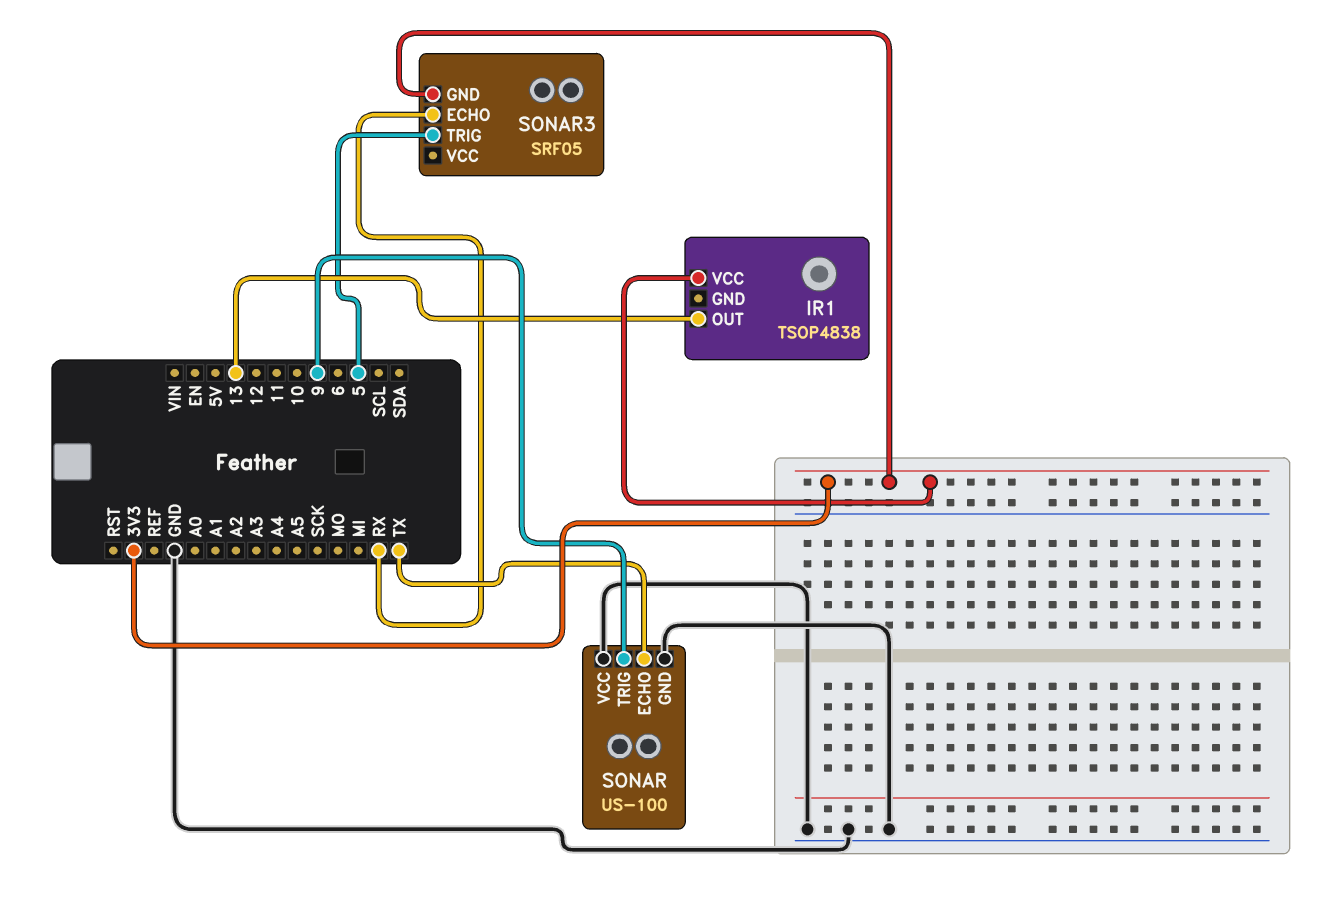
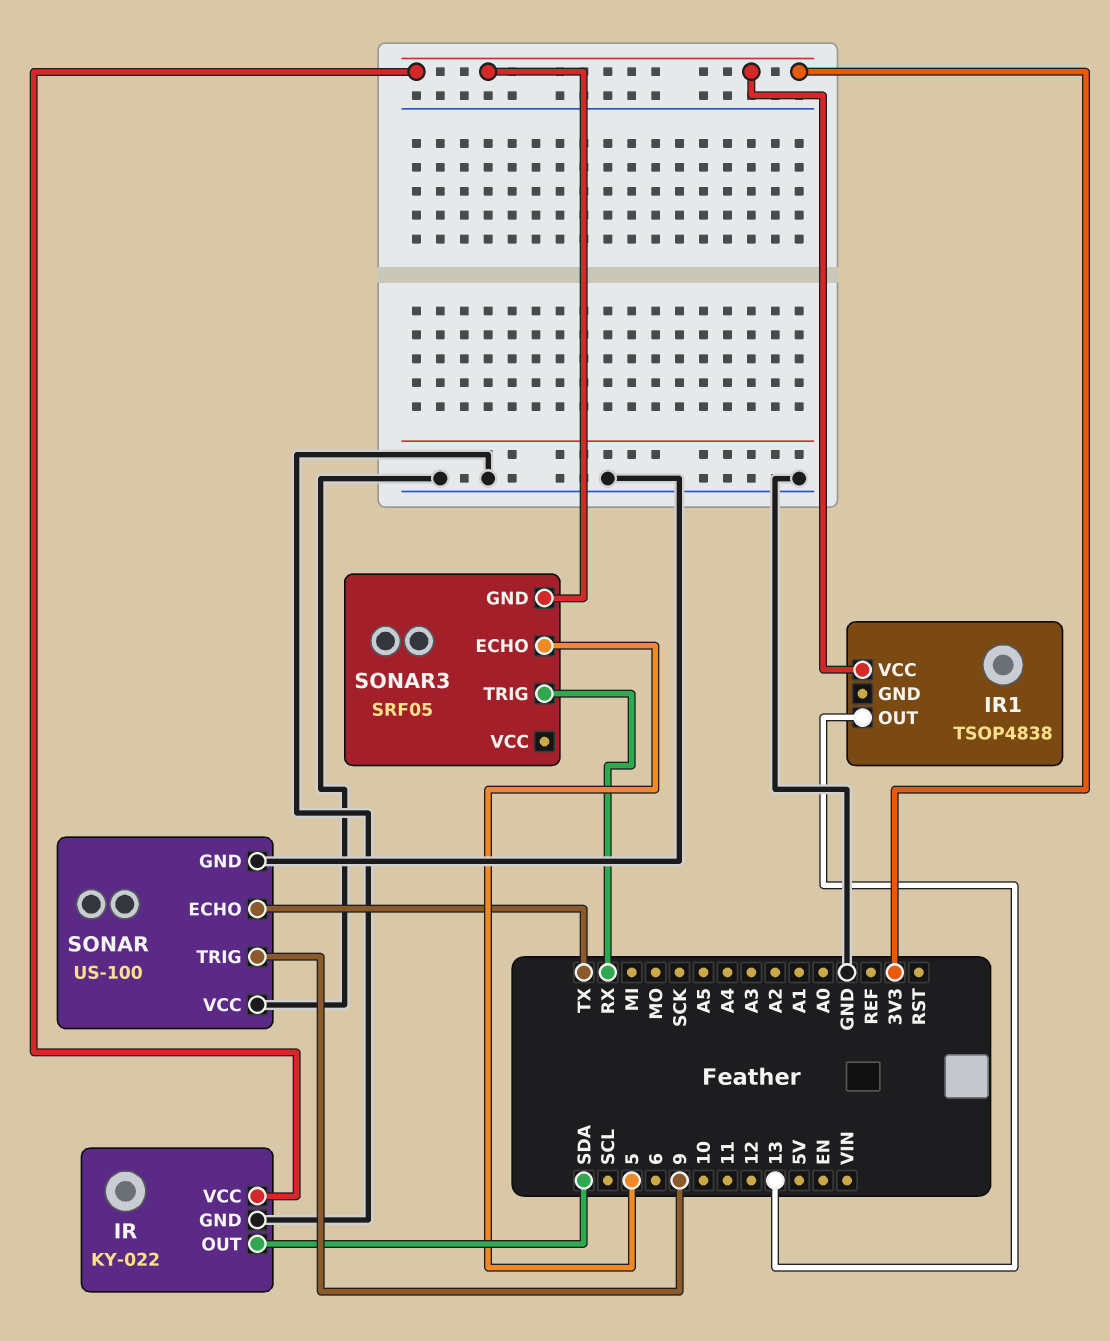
IR: none -> KY-022
IR pin GND: none -> GND
IR pin OUT: none -> SDA
IR pin VCC: none -> 3V3
SONAR3 pin ECHO: RX -> 5
SONAR3 pin TRIG: 5 -> RX

